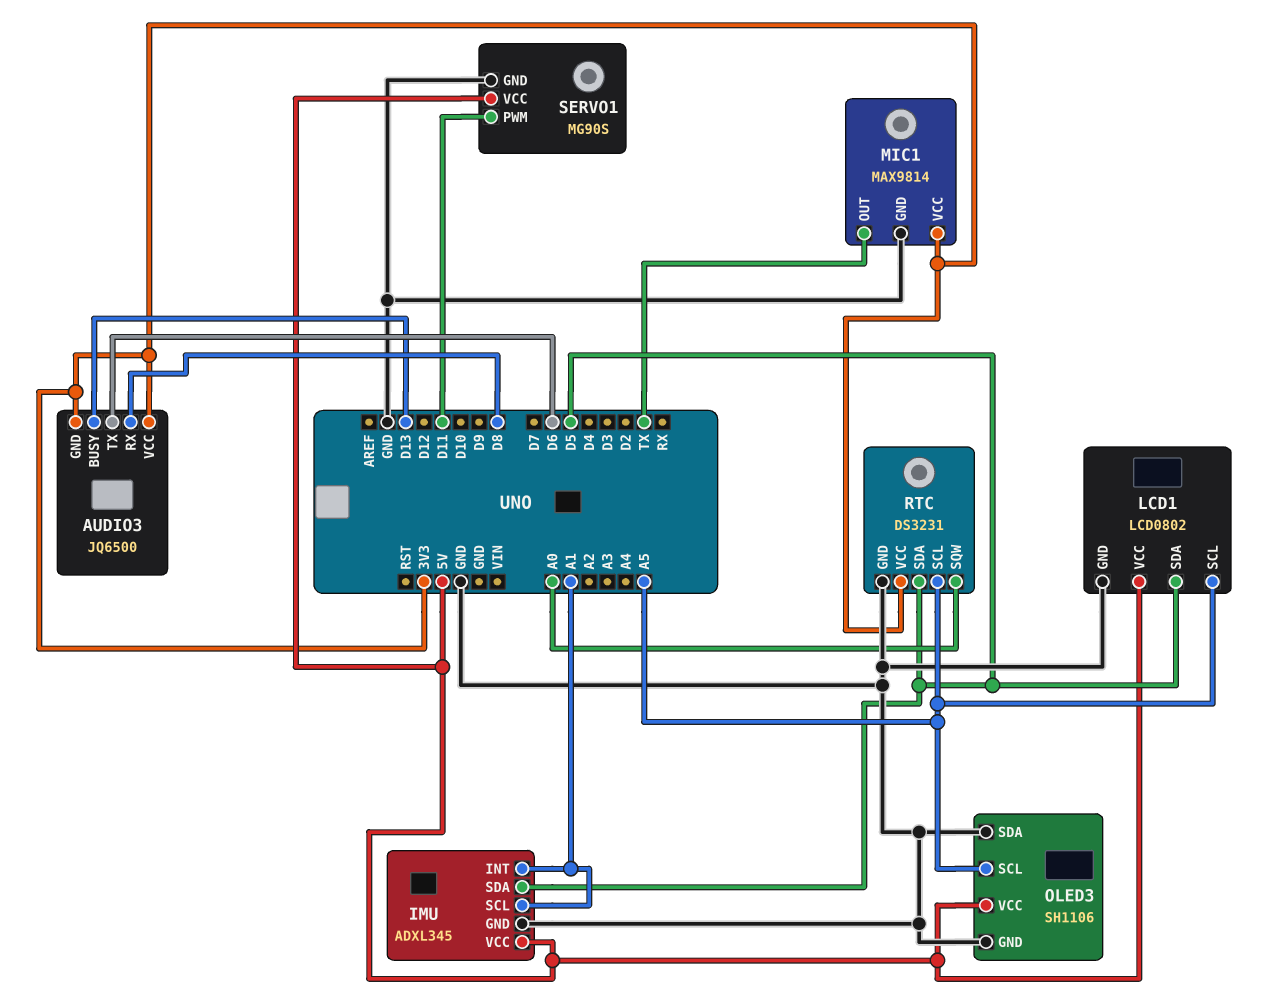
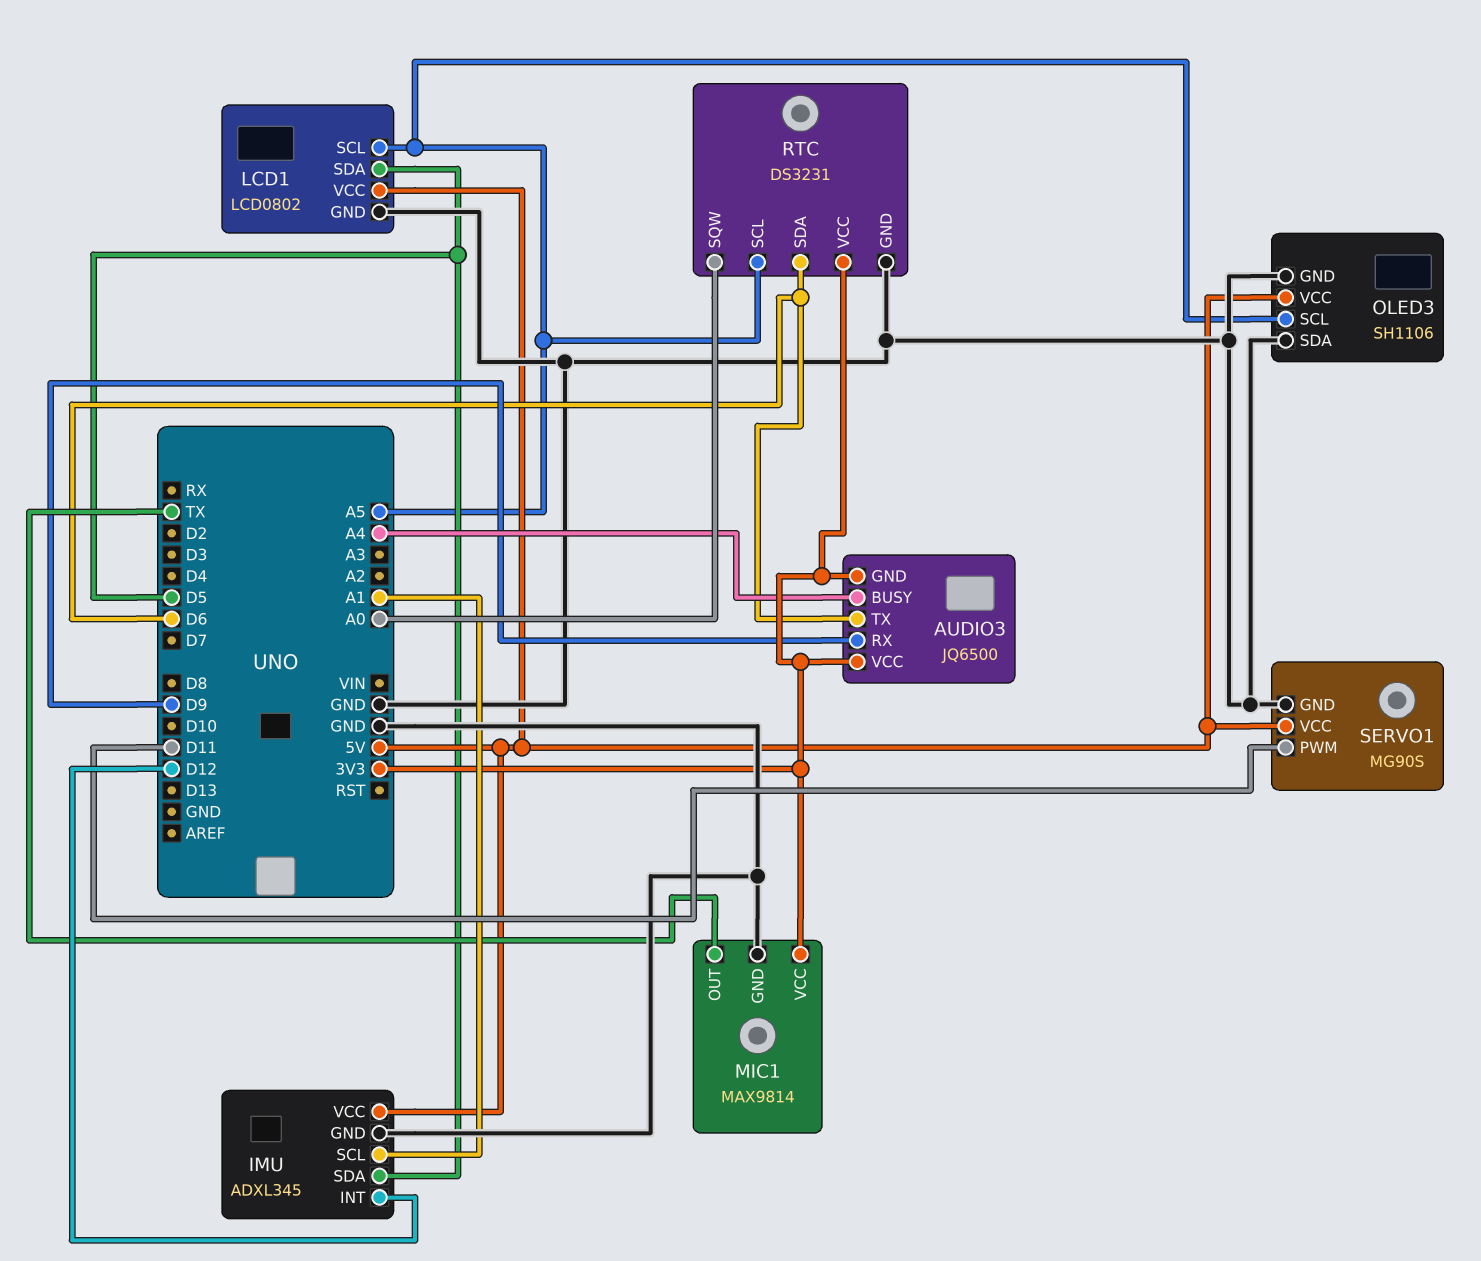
AUDIO3 pin BUSY: D13 -> A4
AUDIO3 pin RX: D8 -> D9
IMU pin INT: A1 -> D12
RTC pin SDA: D5 -> D6

